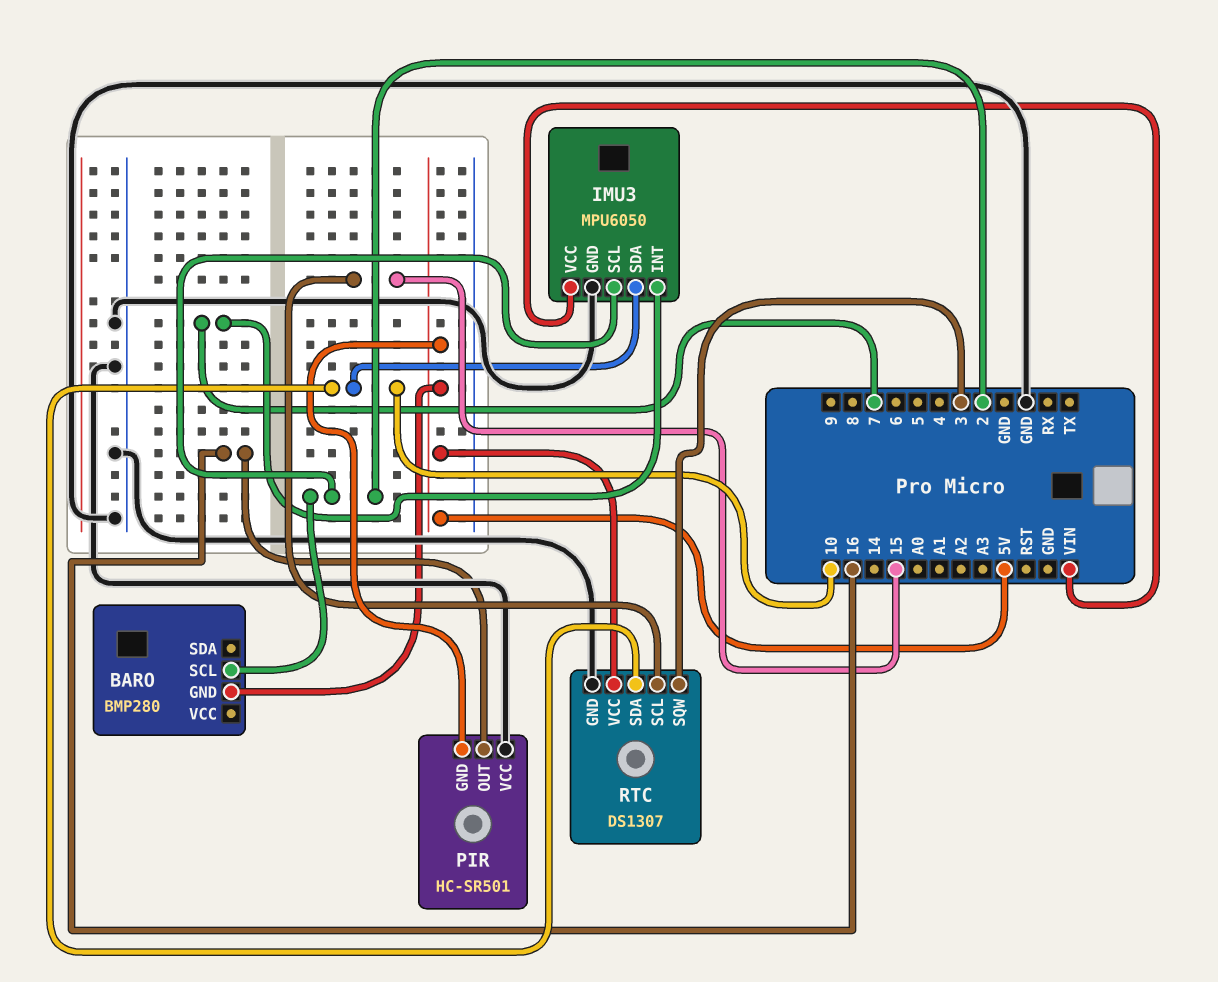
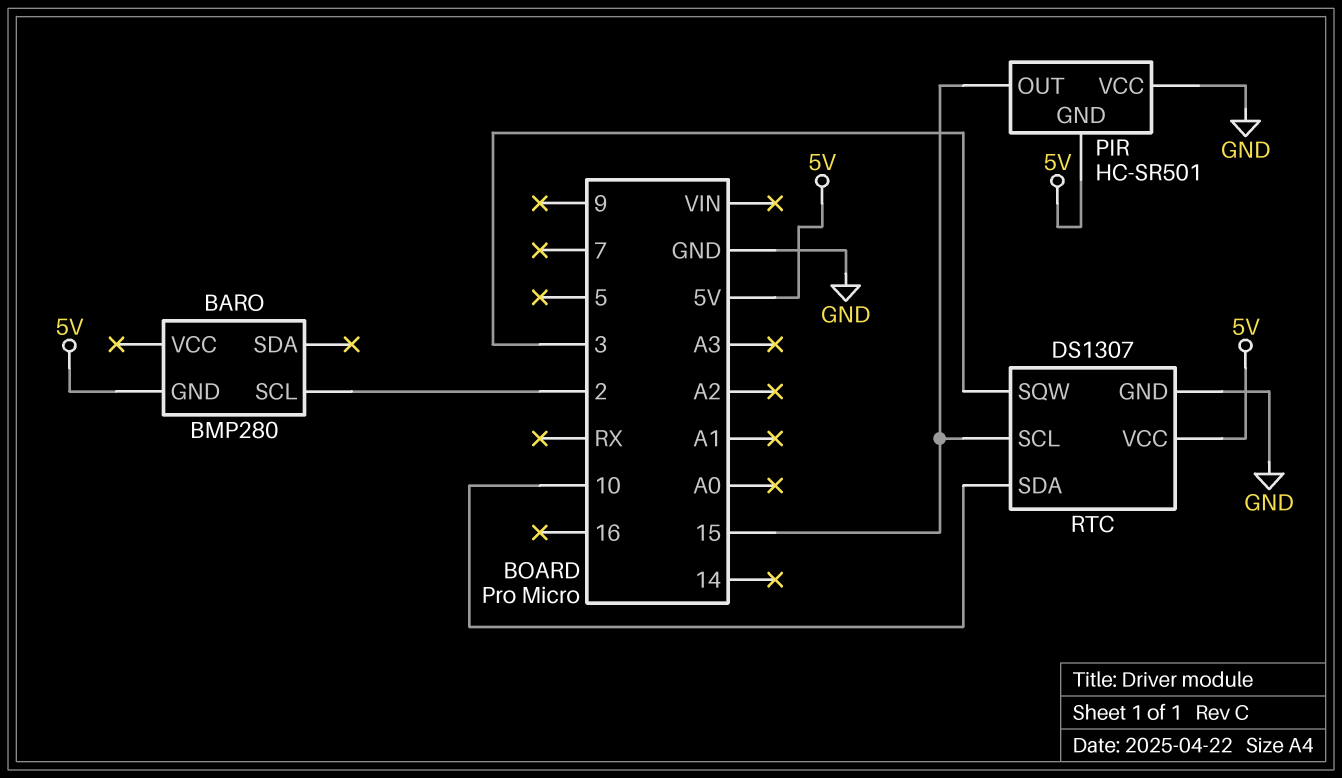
IMU3: MPU6050 -> none
IMU3 pin GND: GND -> none
IMU3 pin INT: 7 -> none
IMU3 pin SCL: 2 -> none
IMU3 pin SDA: 10 -> none
IMU3 pin VCC: VIN -> none
PIR pin OUT: 16 -> 15

